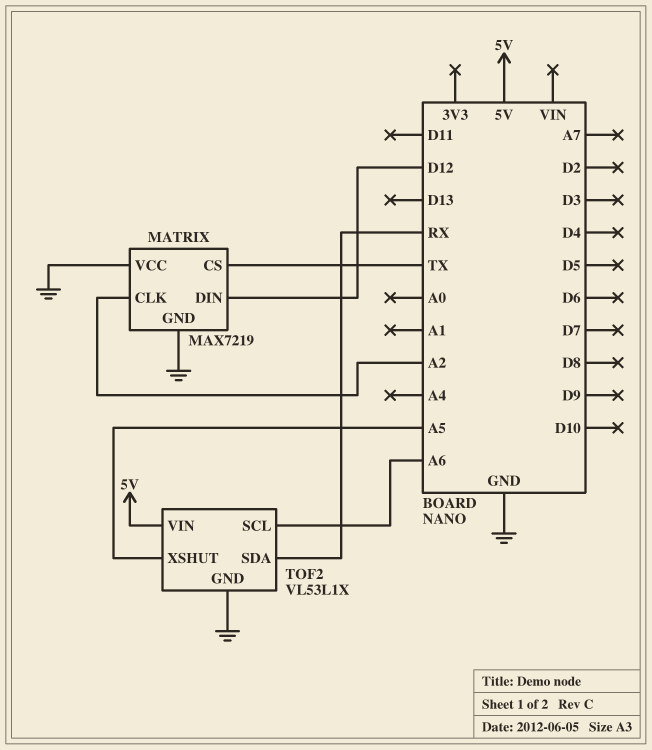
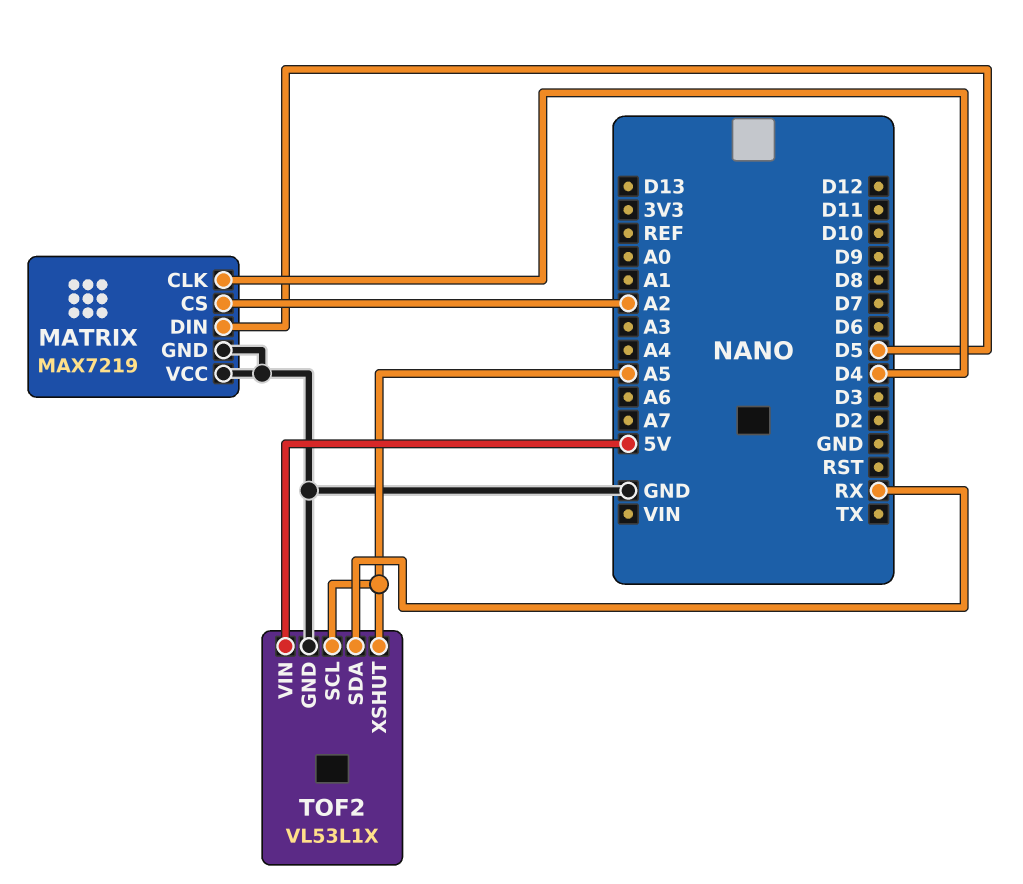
MATRIX pin CLK: A2 -> D4
MATRIX pin CS: TX -> A2
MATRIX pin DIN: D12 -> D5
TOF2 pin SCL: A6 -> A5

